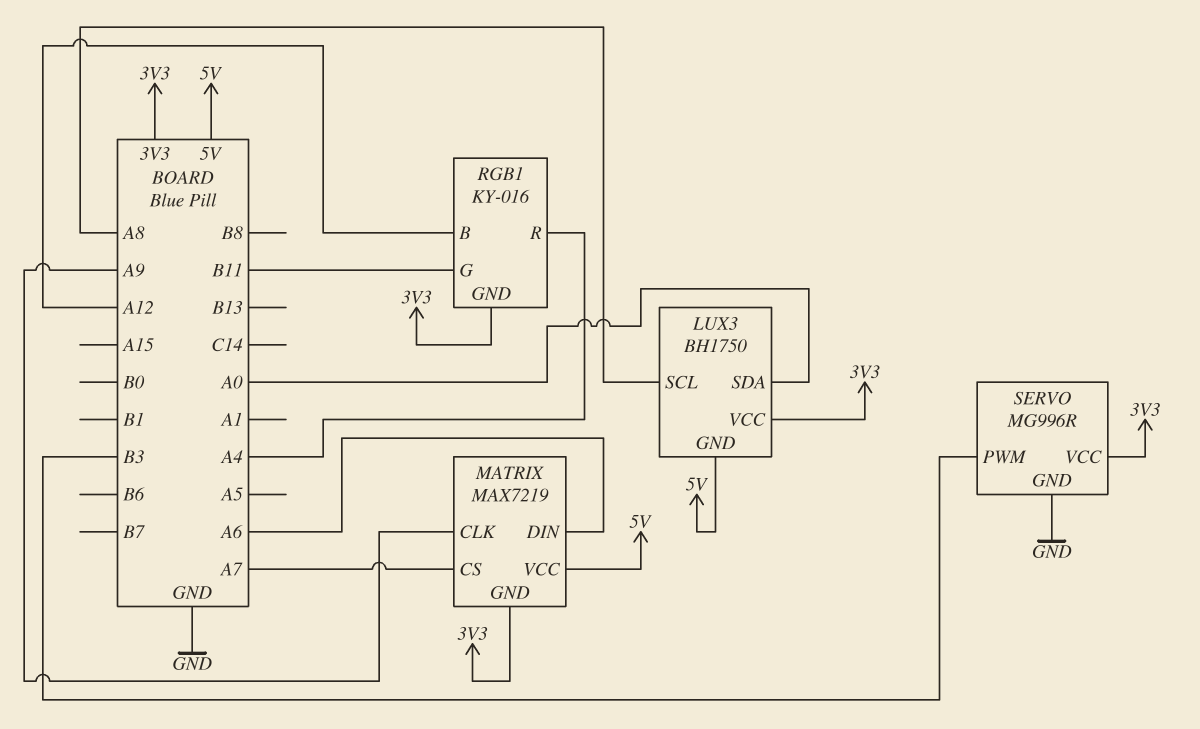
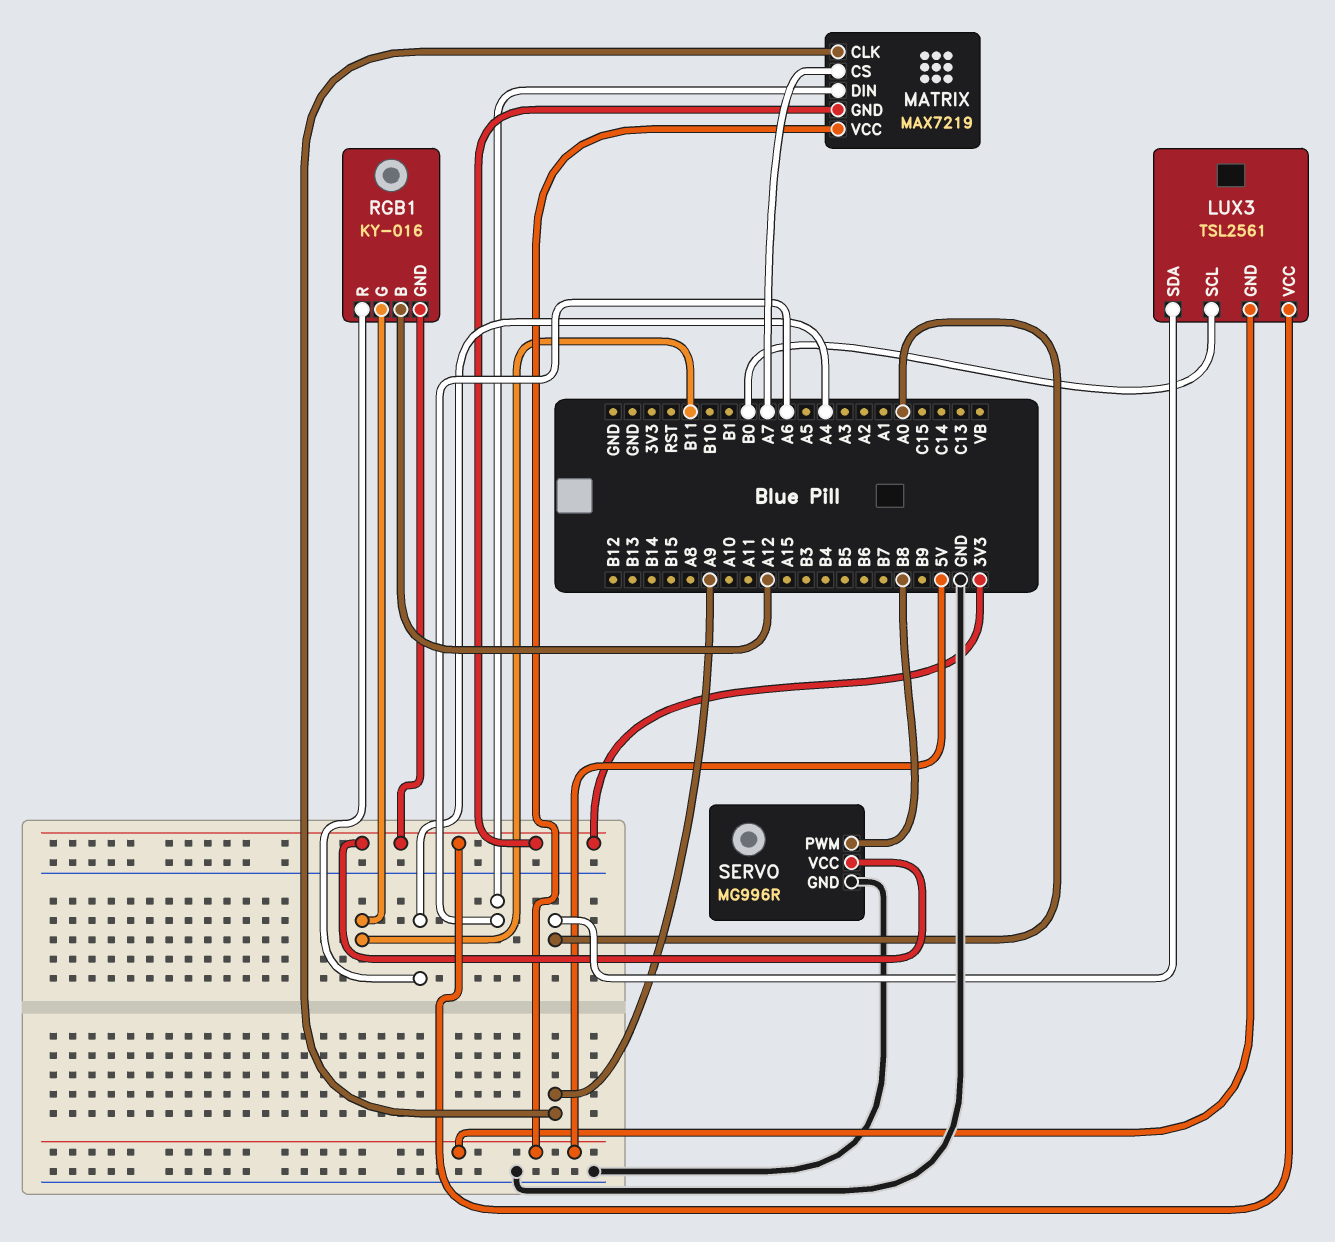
LUX3: BH1750 -> TSL2561
LUX3 pin SCL: A8 -> B0
SERVO pin PWM: B3 -> B8

